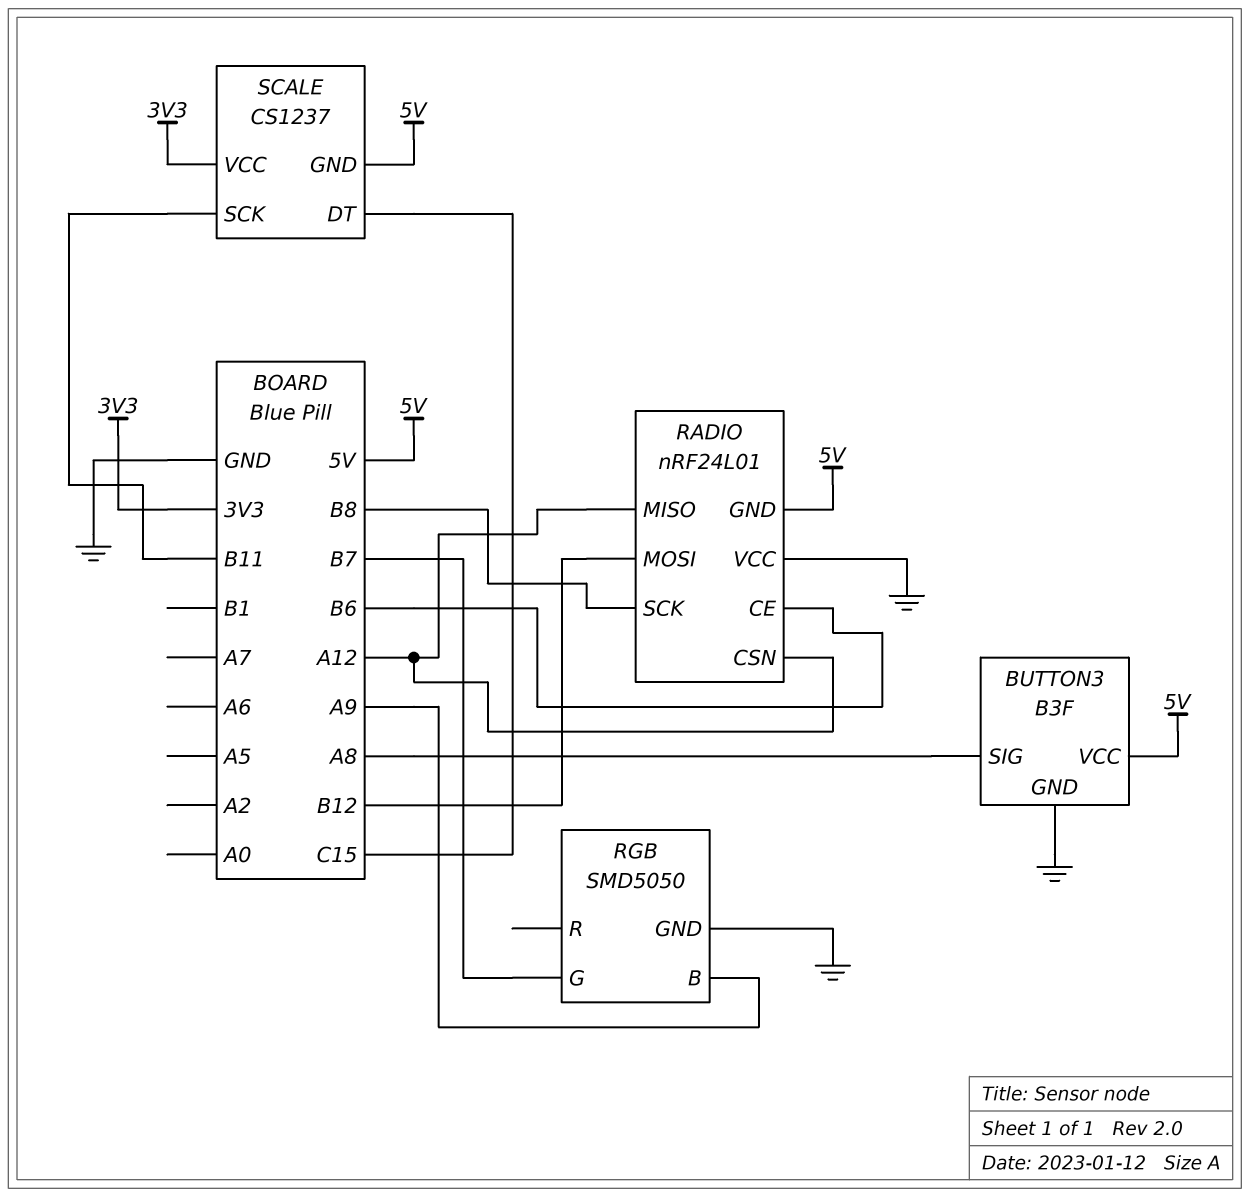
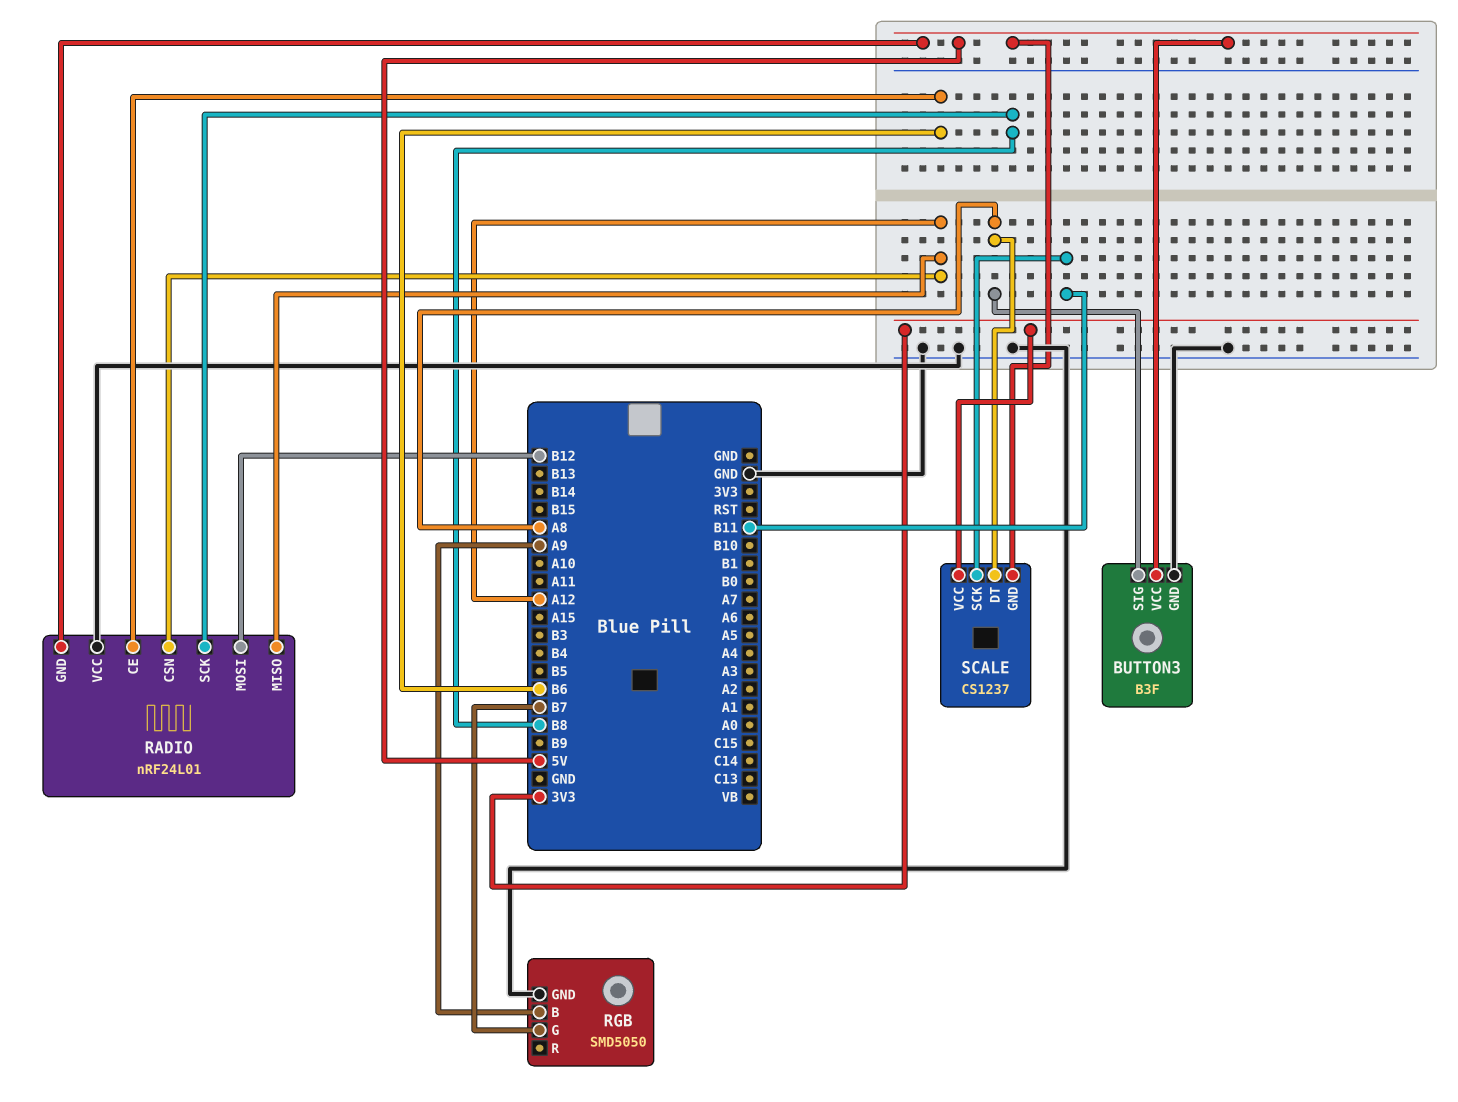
SCALE pin DT: C15 -> A8

